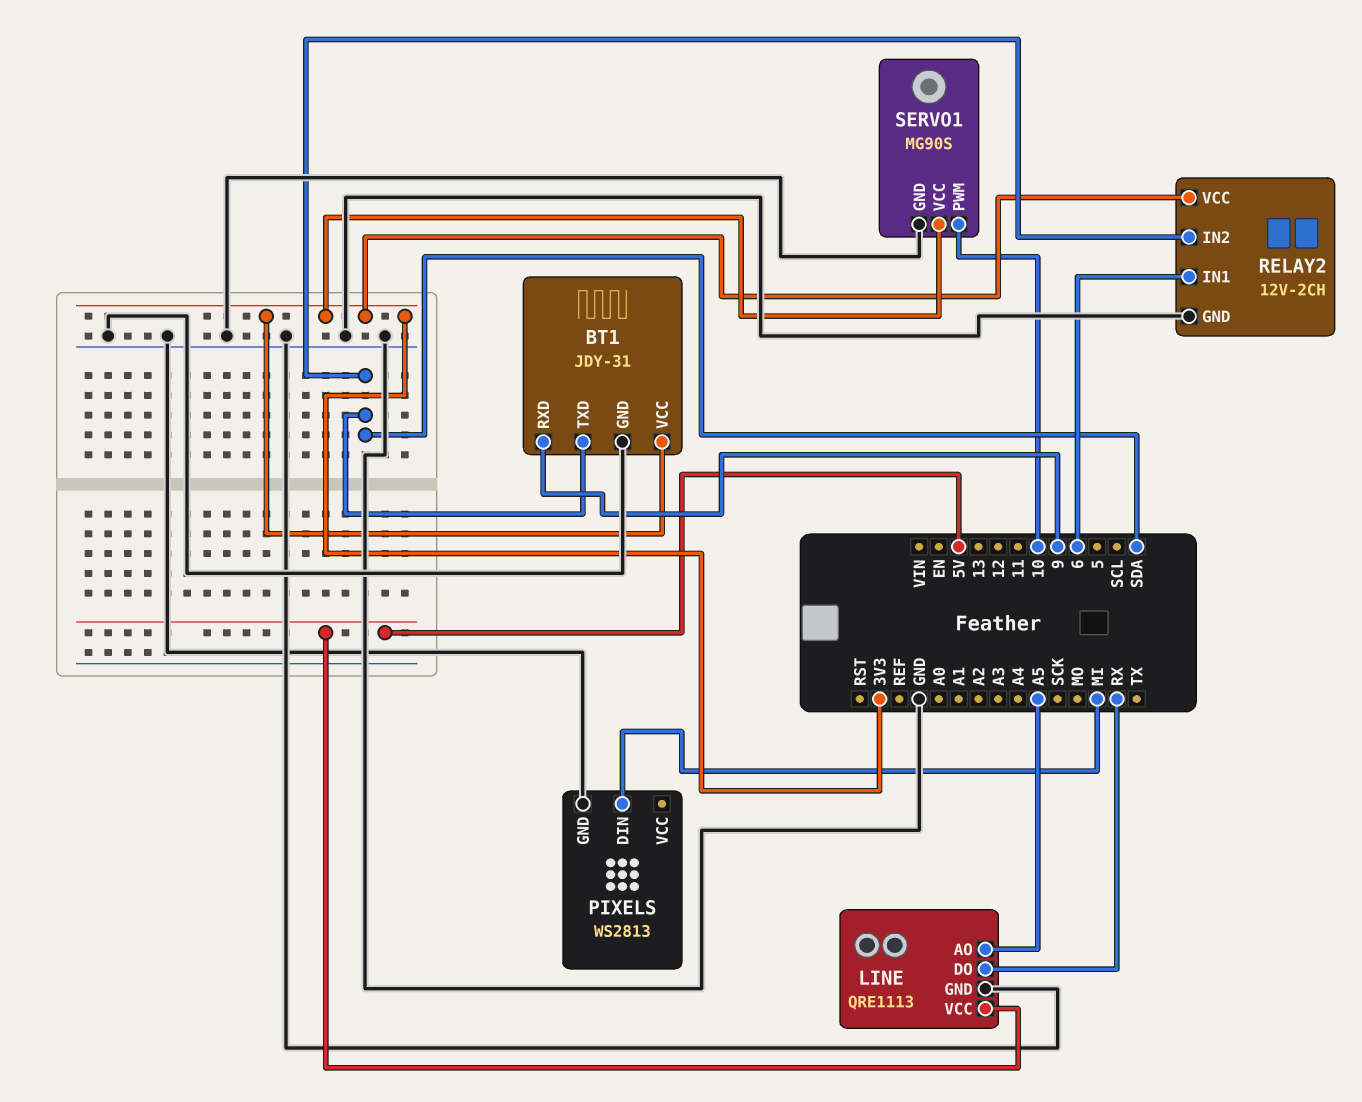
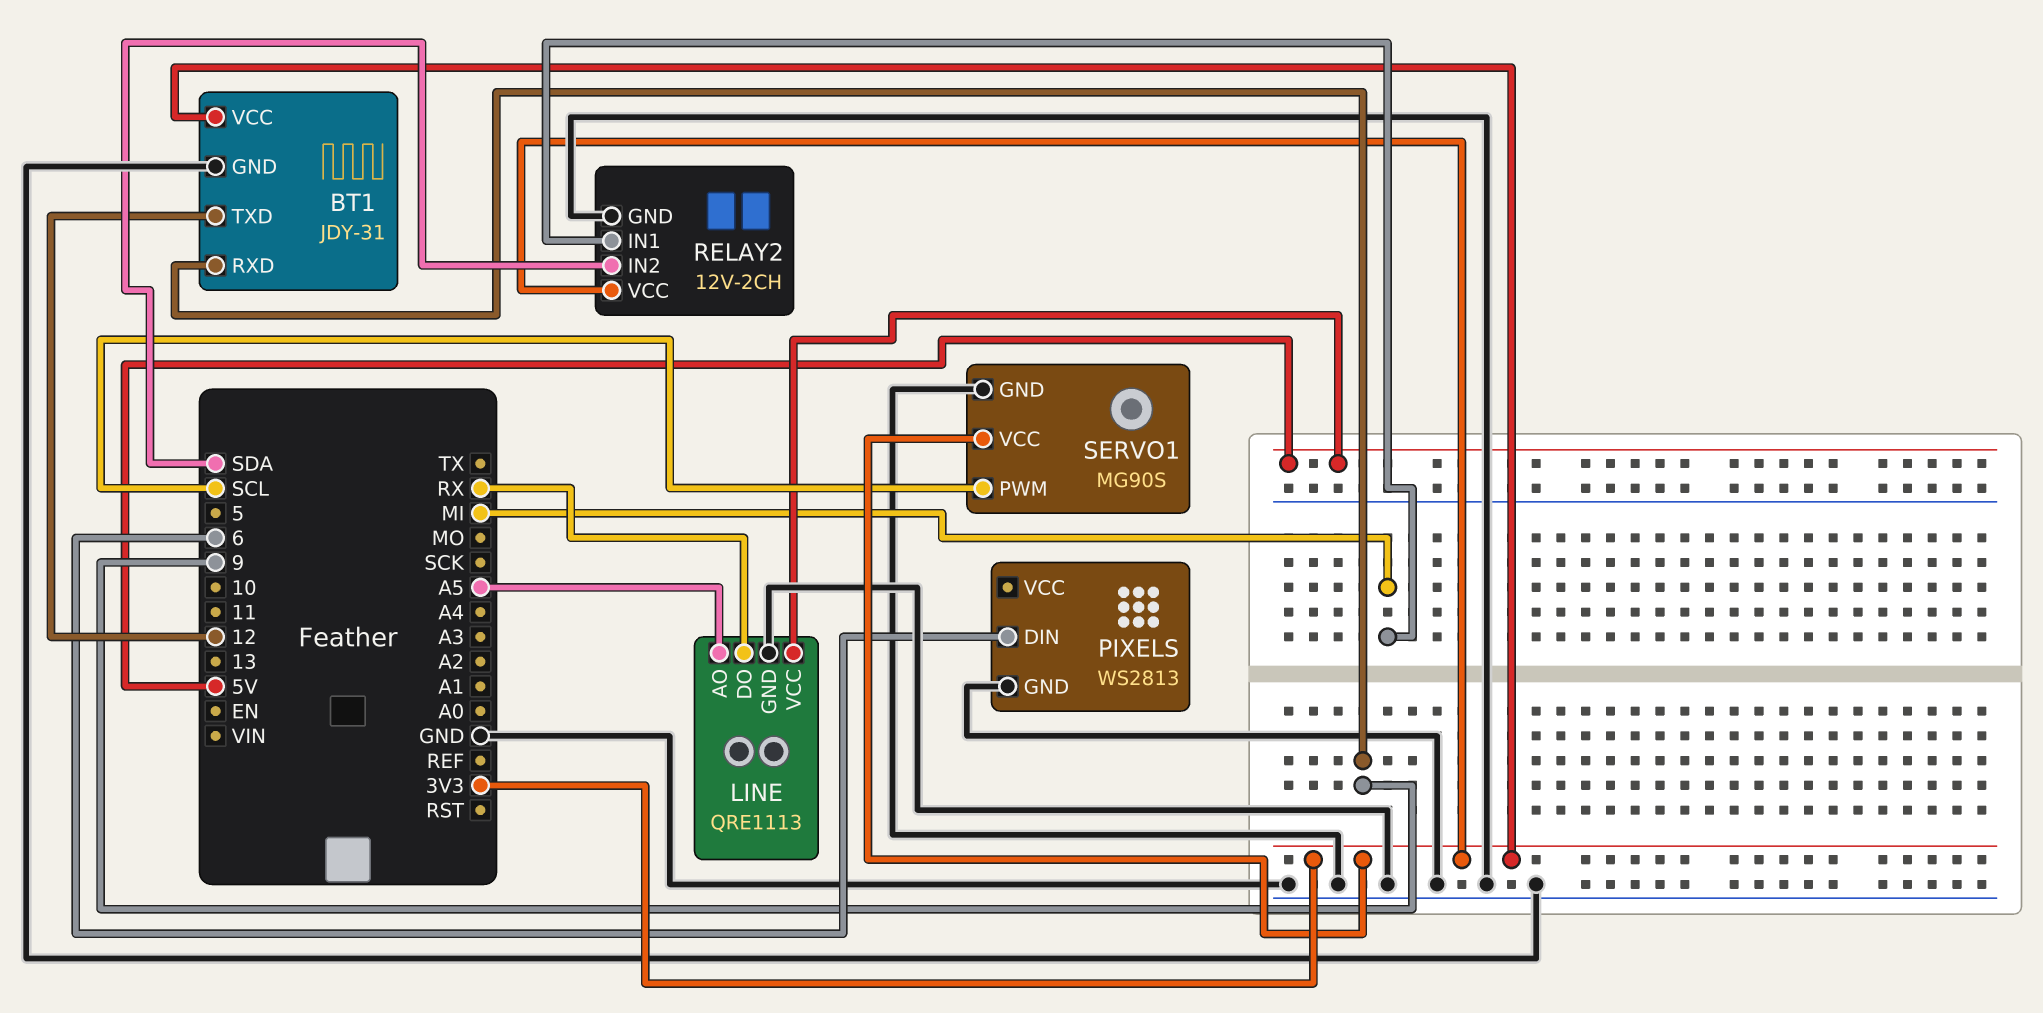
BT1 pin TXD: SDA -> 12
PIXELS pin DIN: MI -> 6
RELAY2 pin IN1: 6 -> MI
SERVO1 pin PWM: 10 -> SCL

